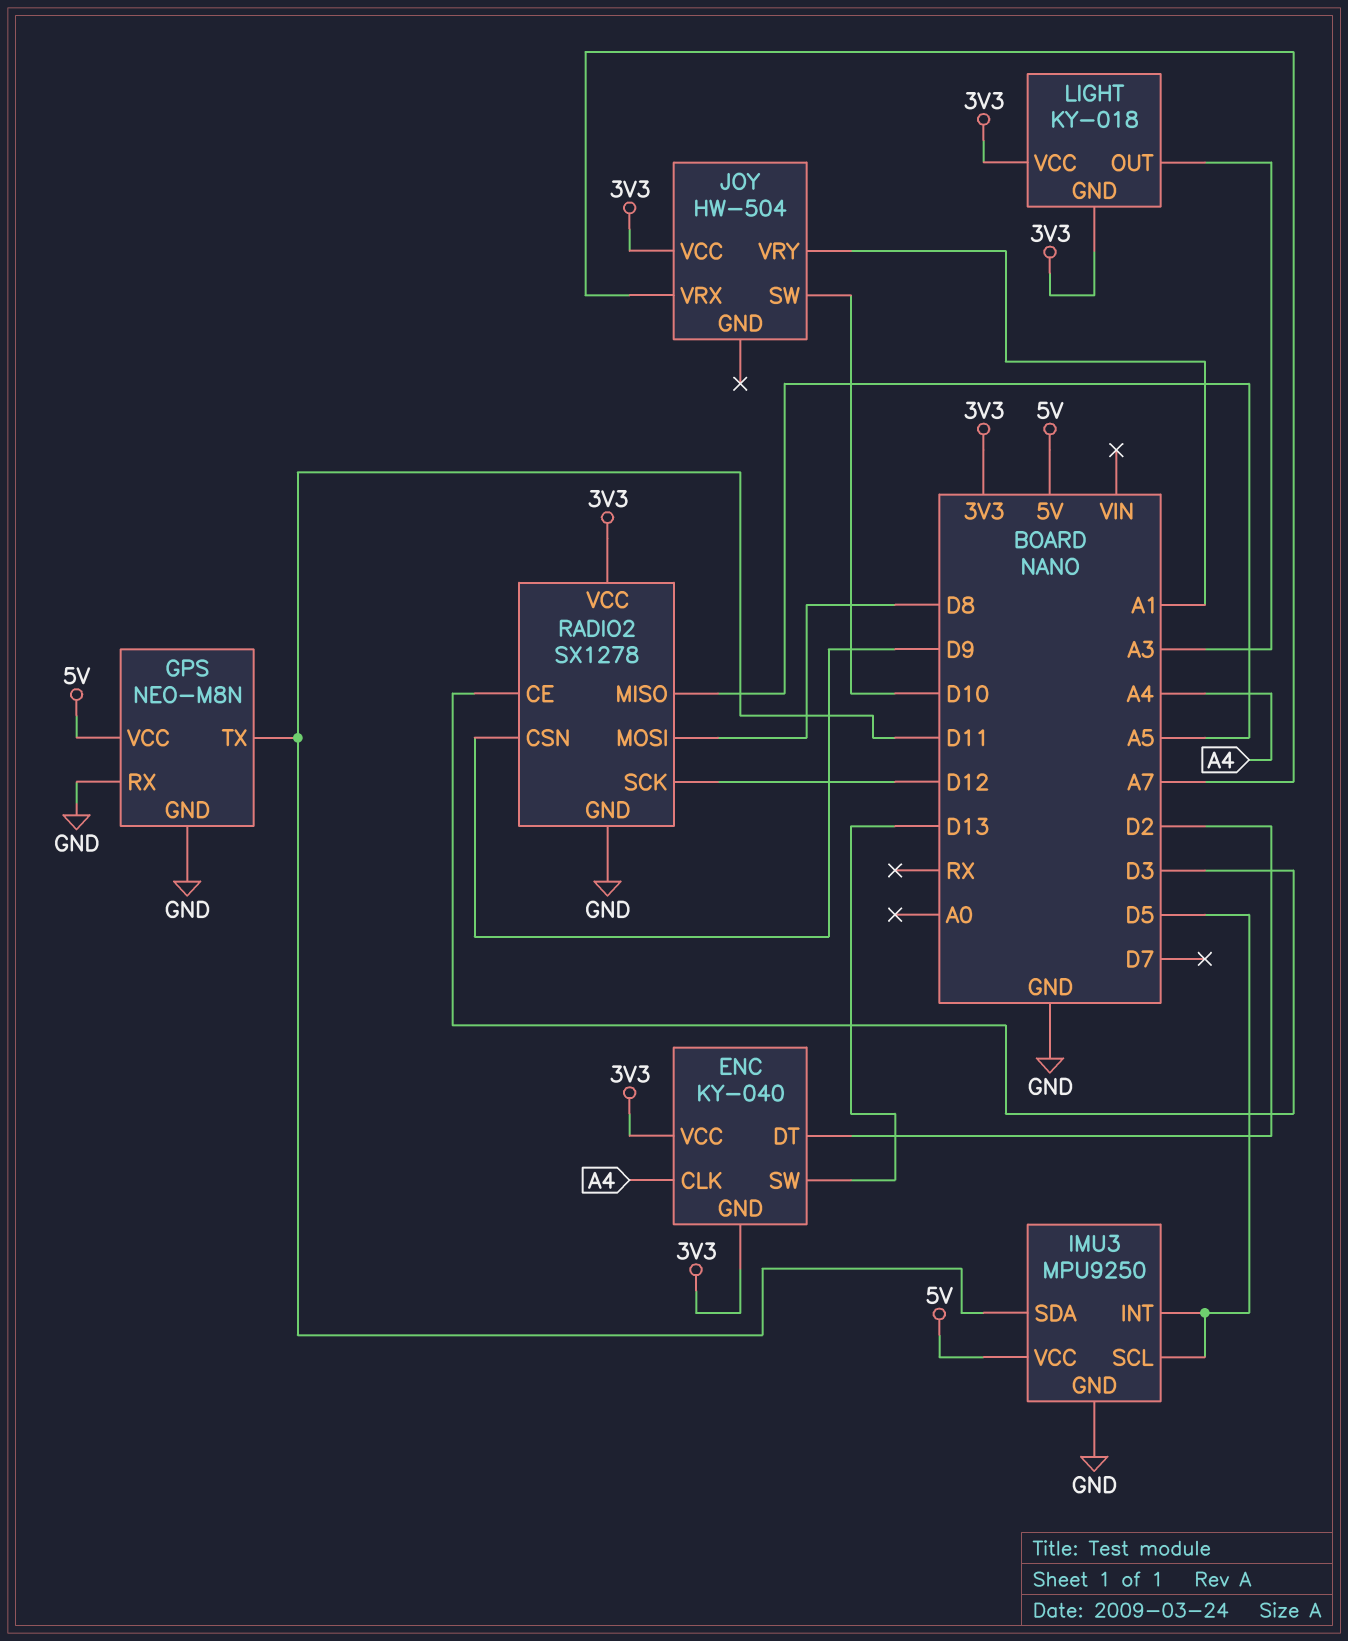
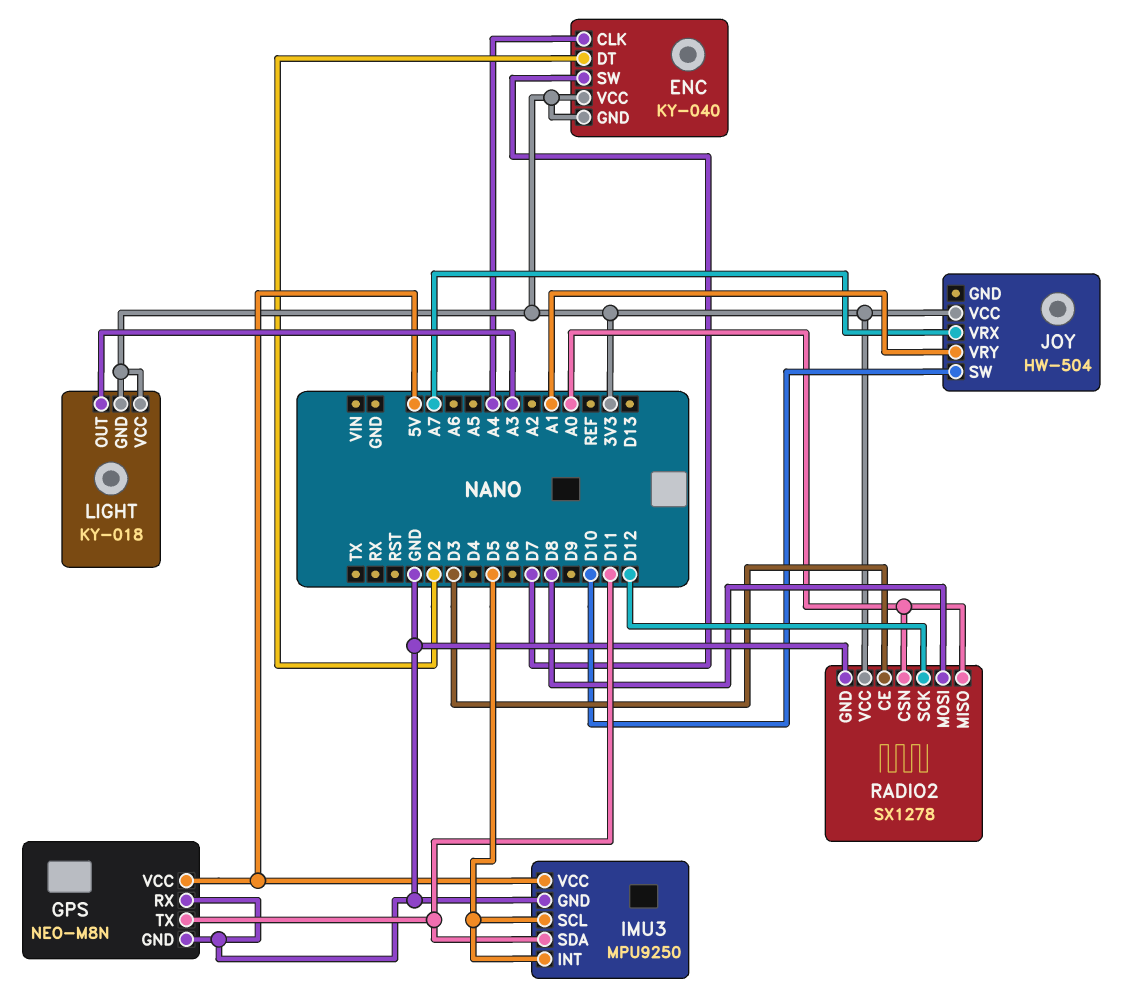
ENC pin SW: D13 -> D7
RADIO2 pin CSN: D9 -> A0
RADIO2 pin MISO: A5 -> A0

